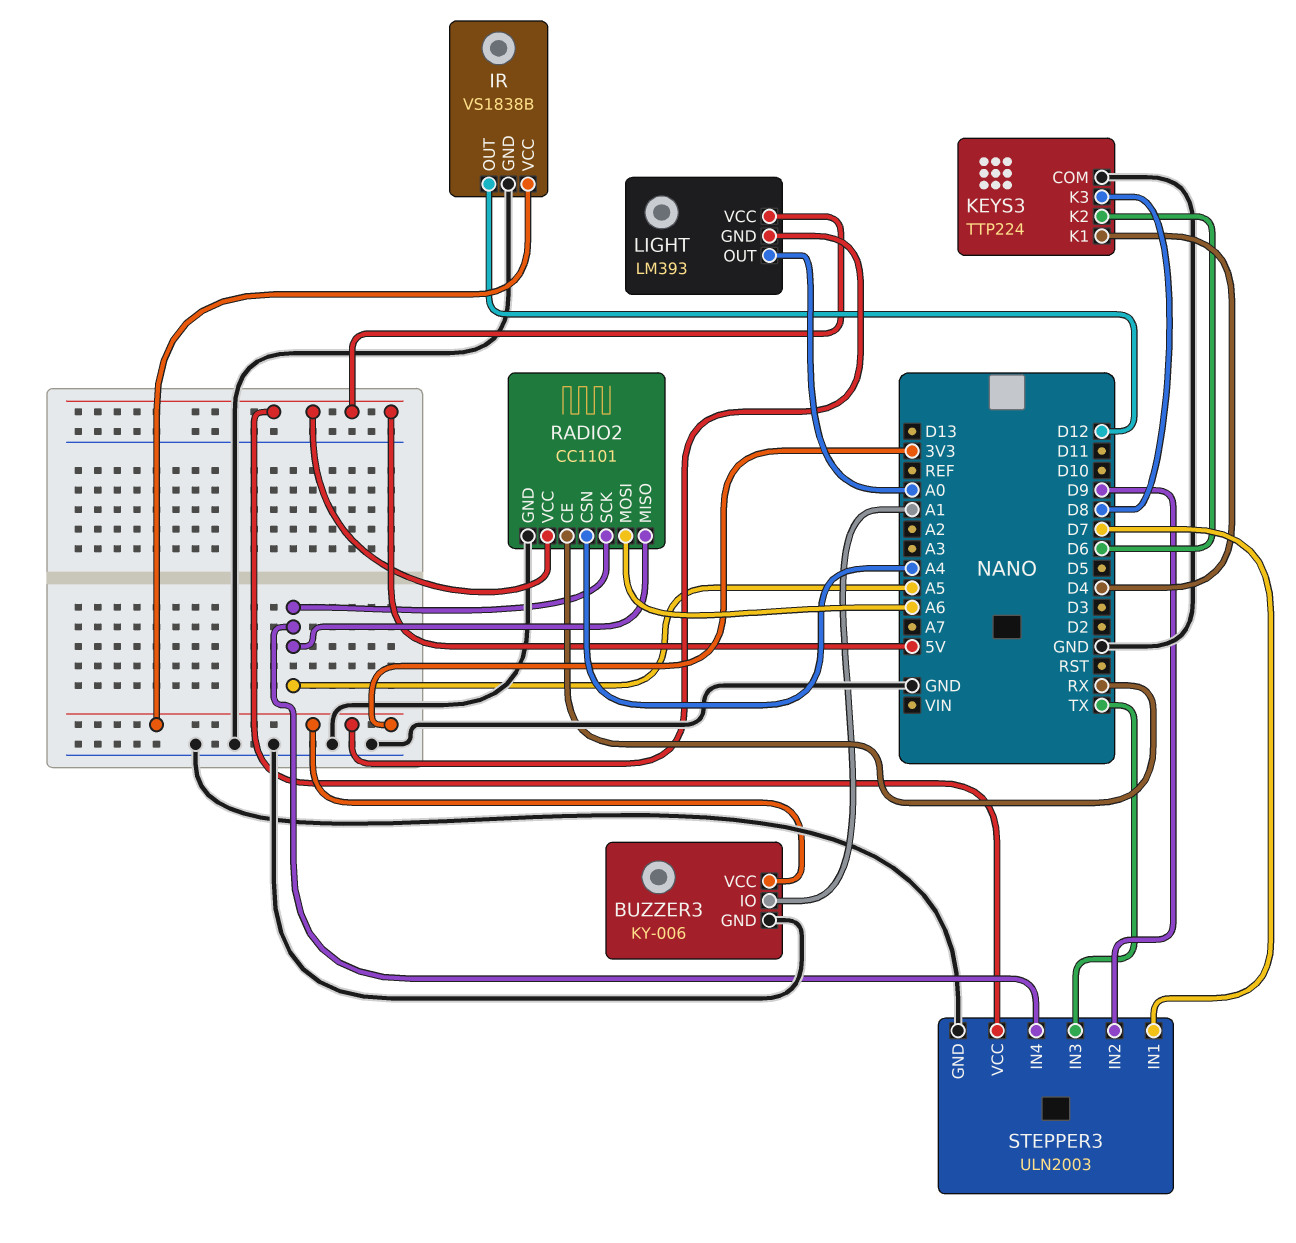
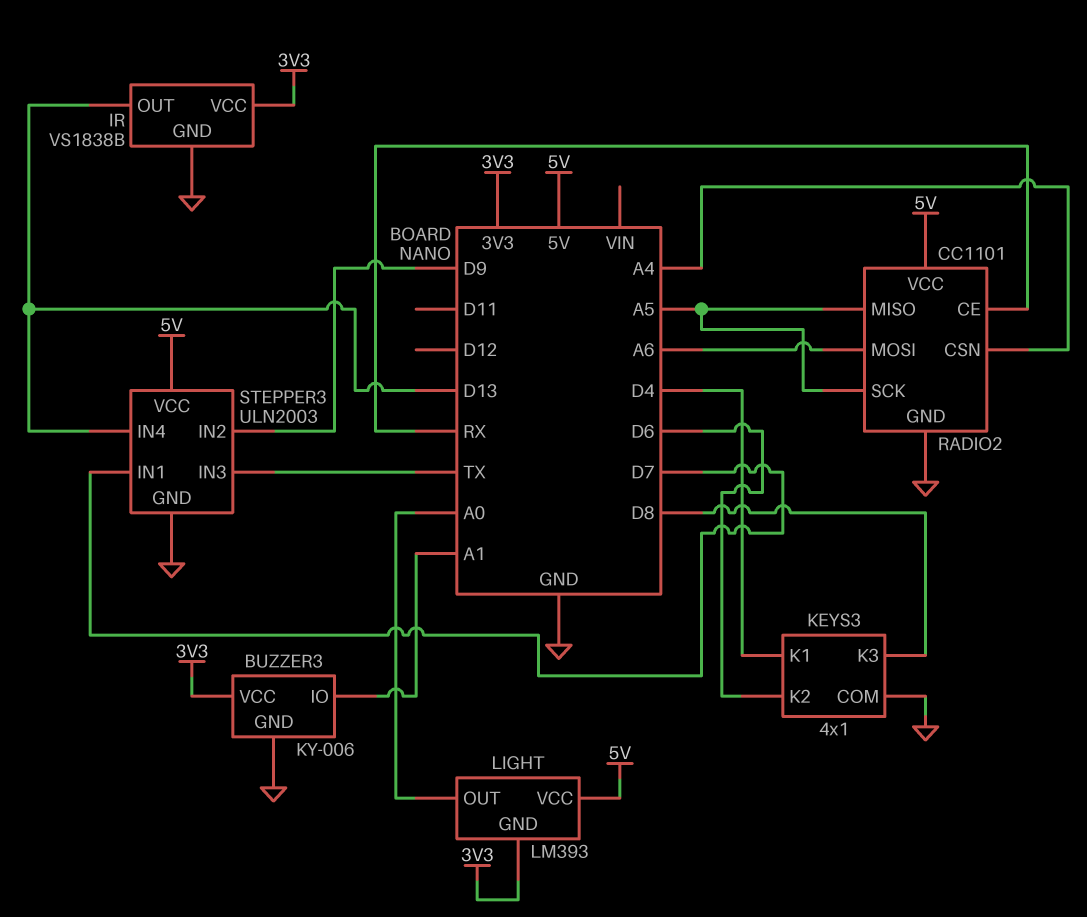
IR pin OUT: D12 -> D13
KEYS3: TTP224 -> 4x1
STEPPER3 pin IN4: A5 -> D13

